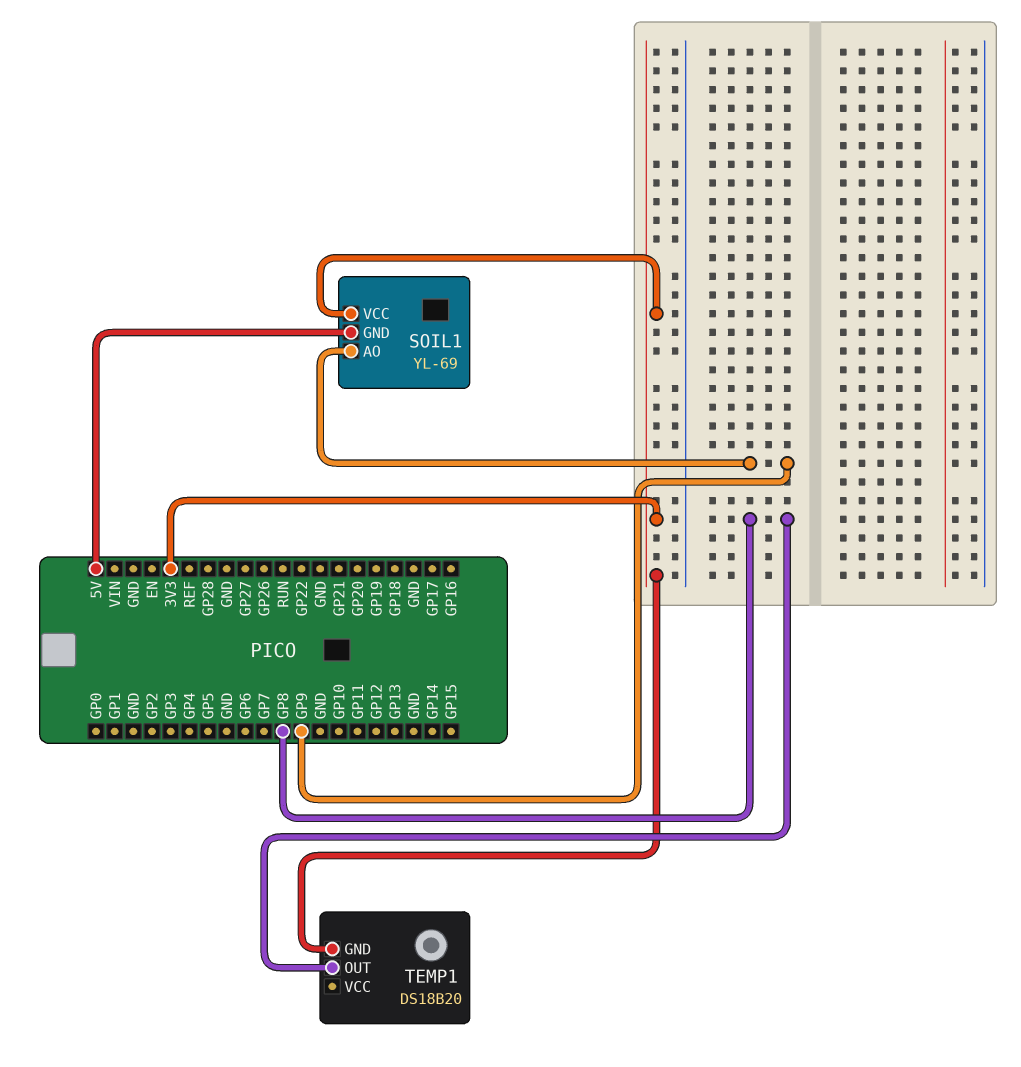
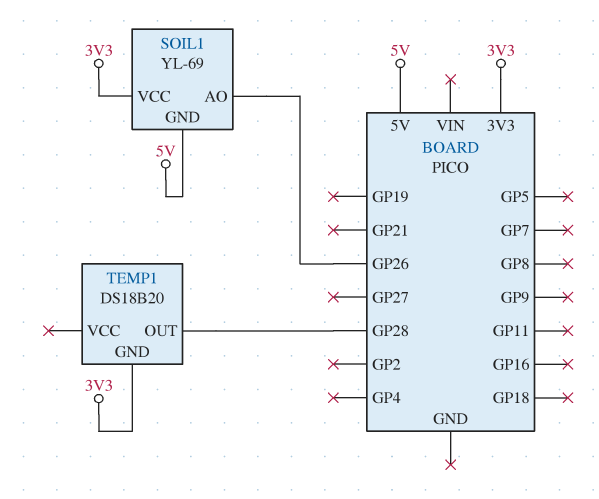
SOIL1 pin AO: GP9 -> GP26
TEMP1 pin OUT: GP8 -> GP28

